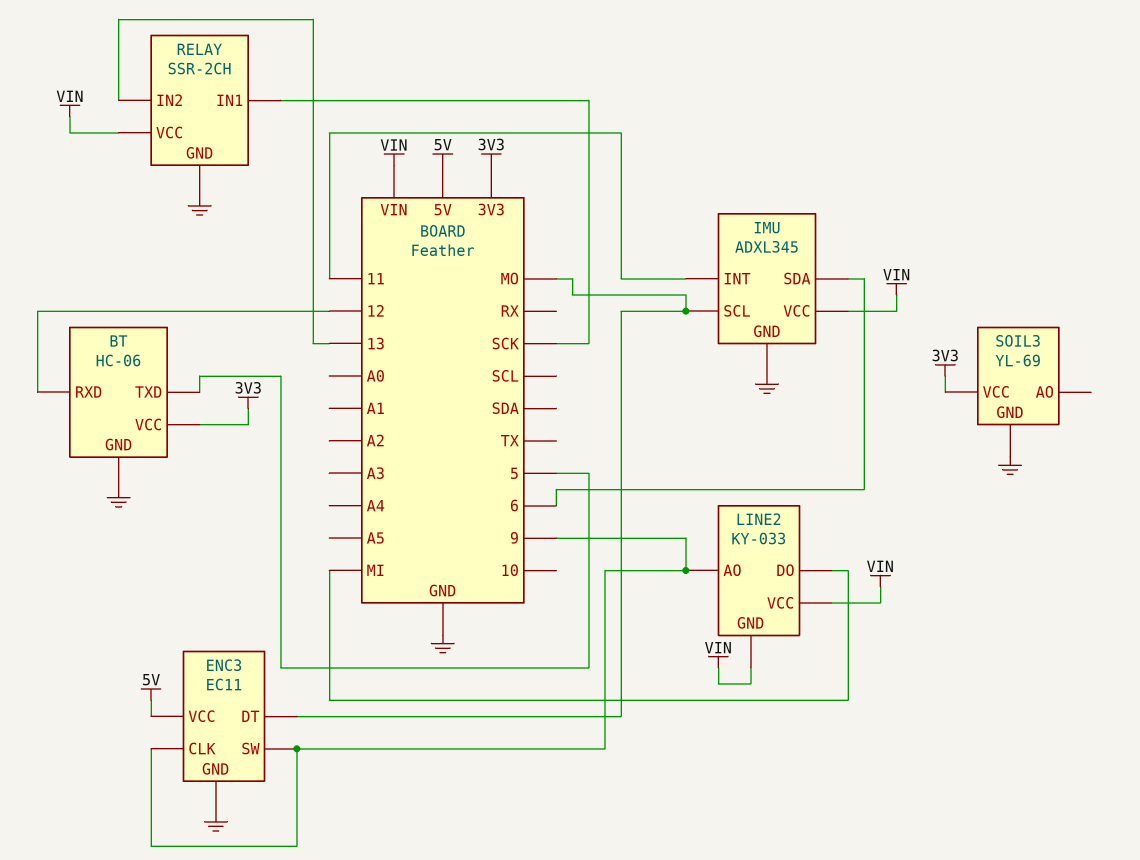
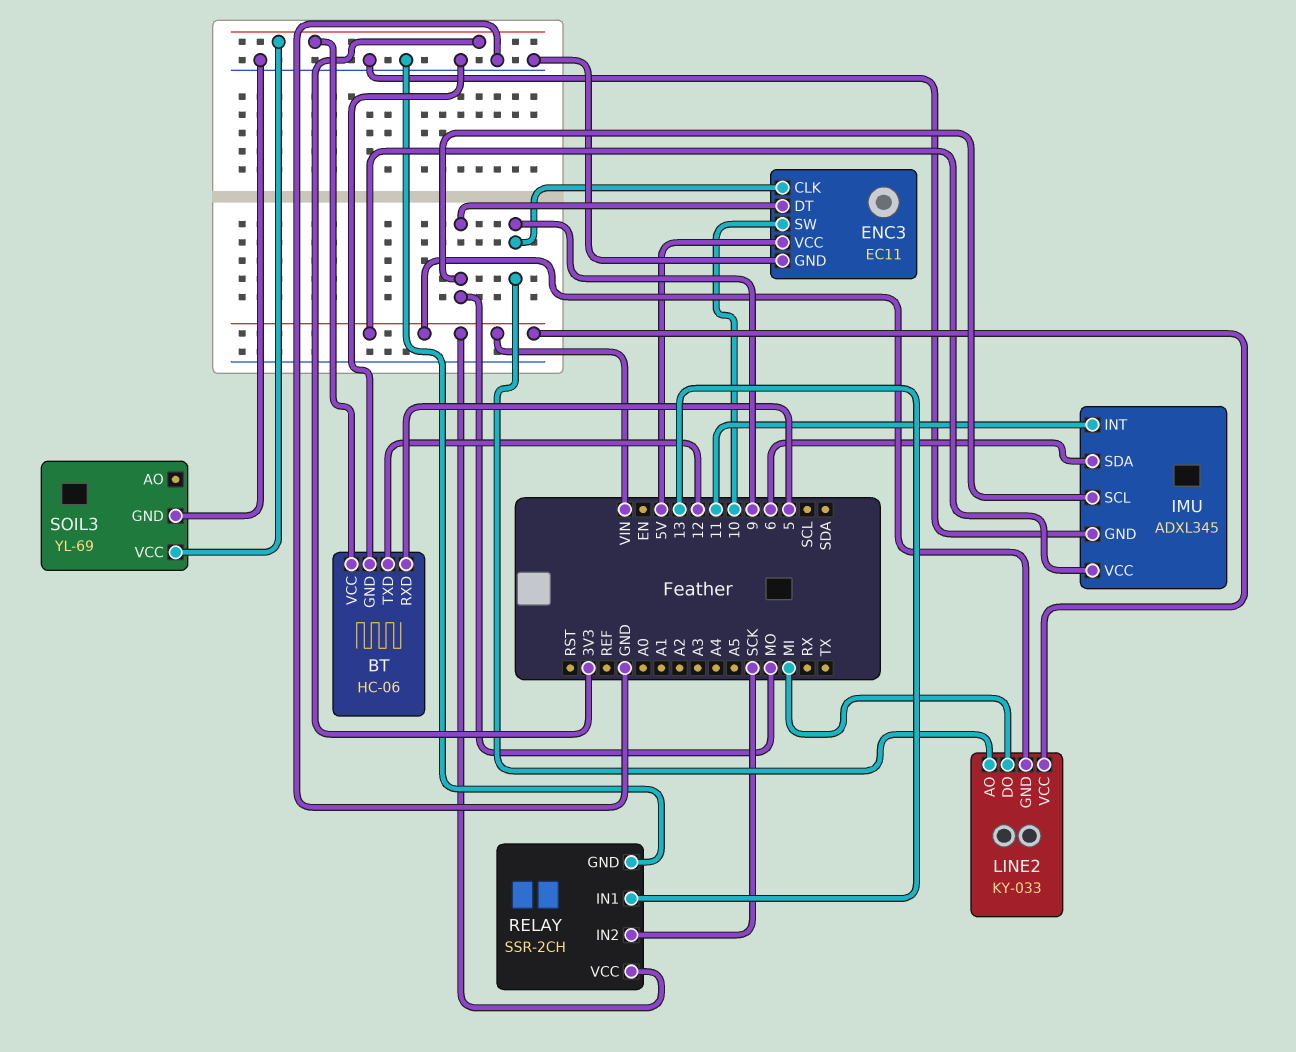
BT pin RXD: 12 -> 5
BT pin TXD: 5 -> 12
ENC3 pin SW: 9 -> 10
RELAY pin IN1: SCK -> 13
RELAY pin IN2: 13 -> SCK

